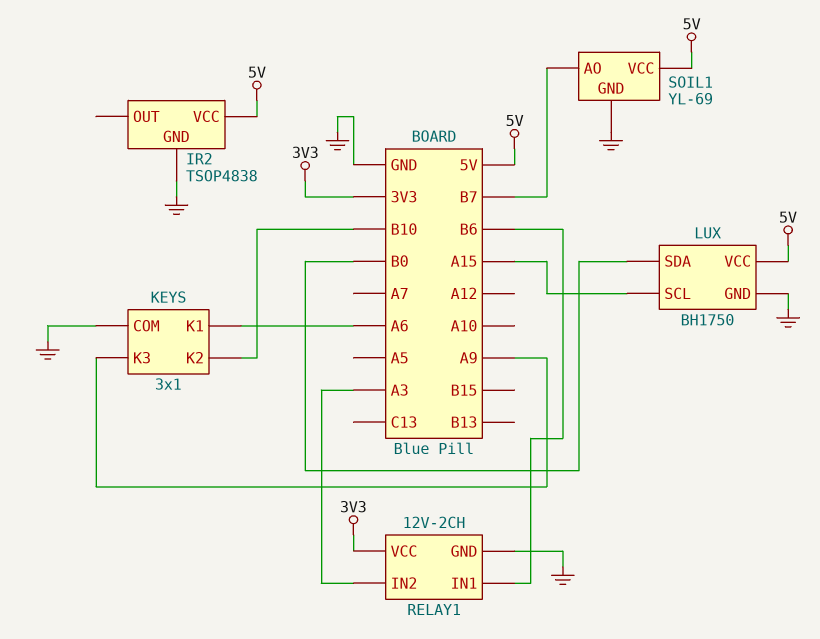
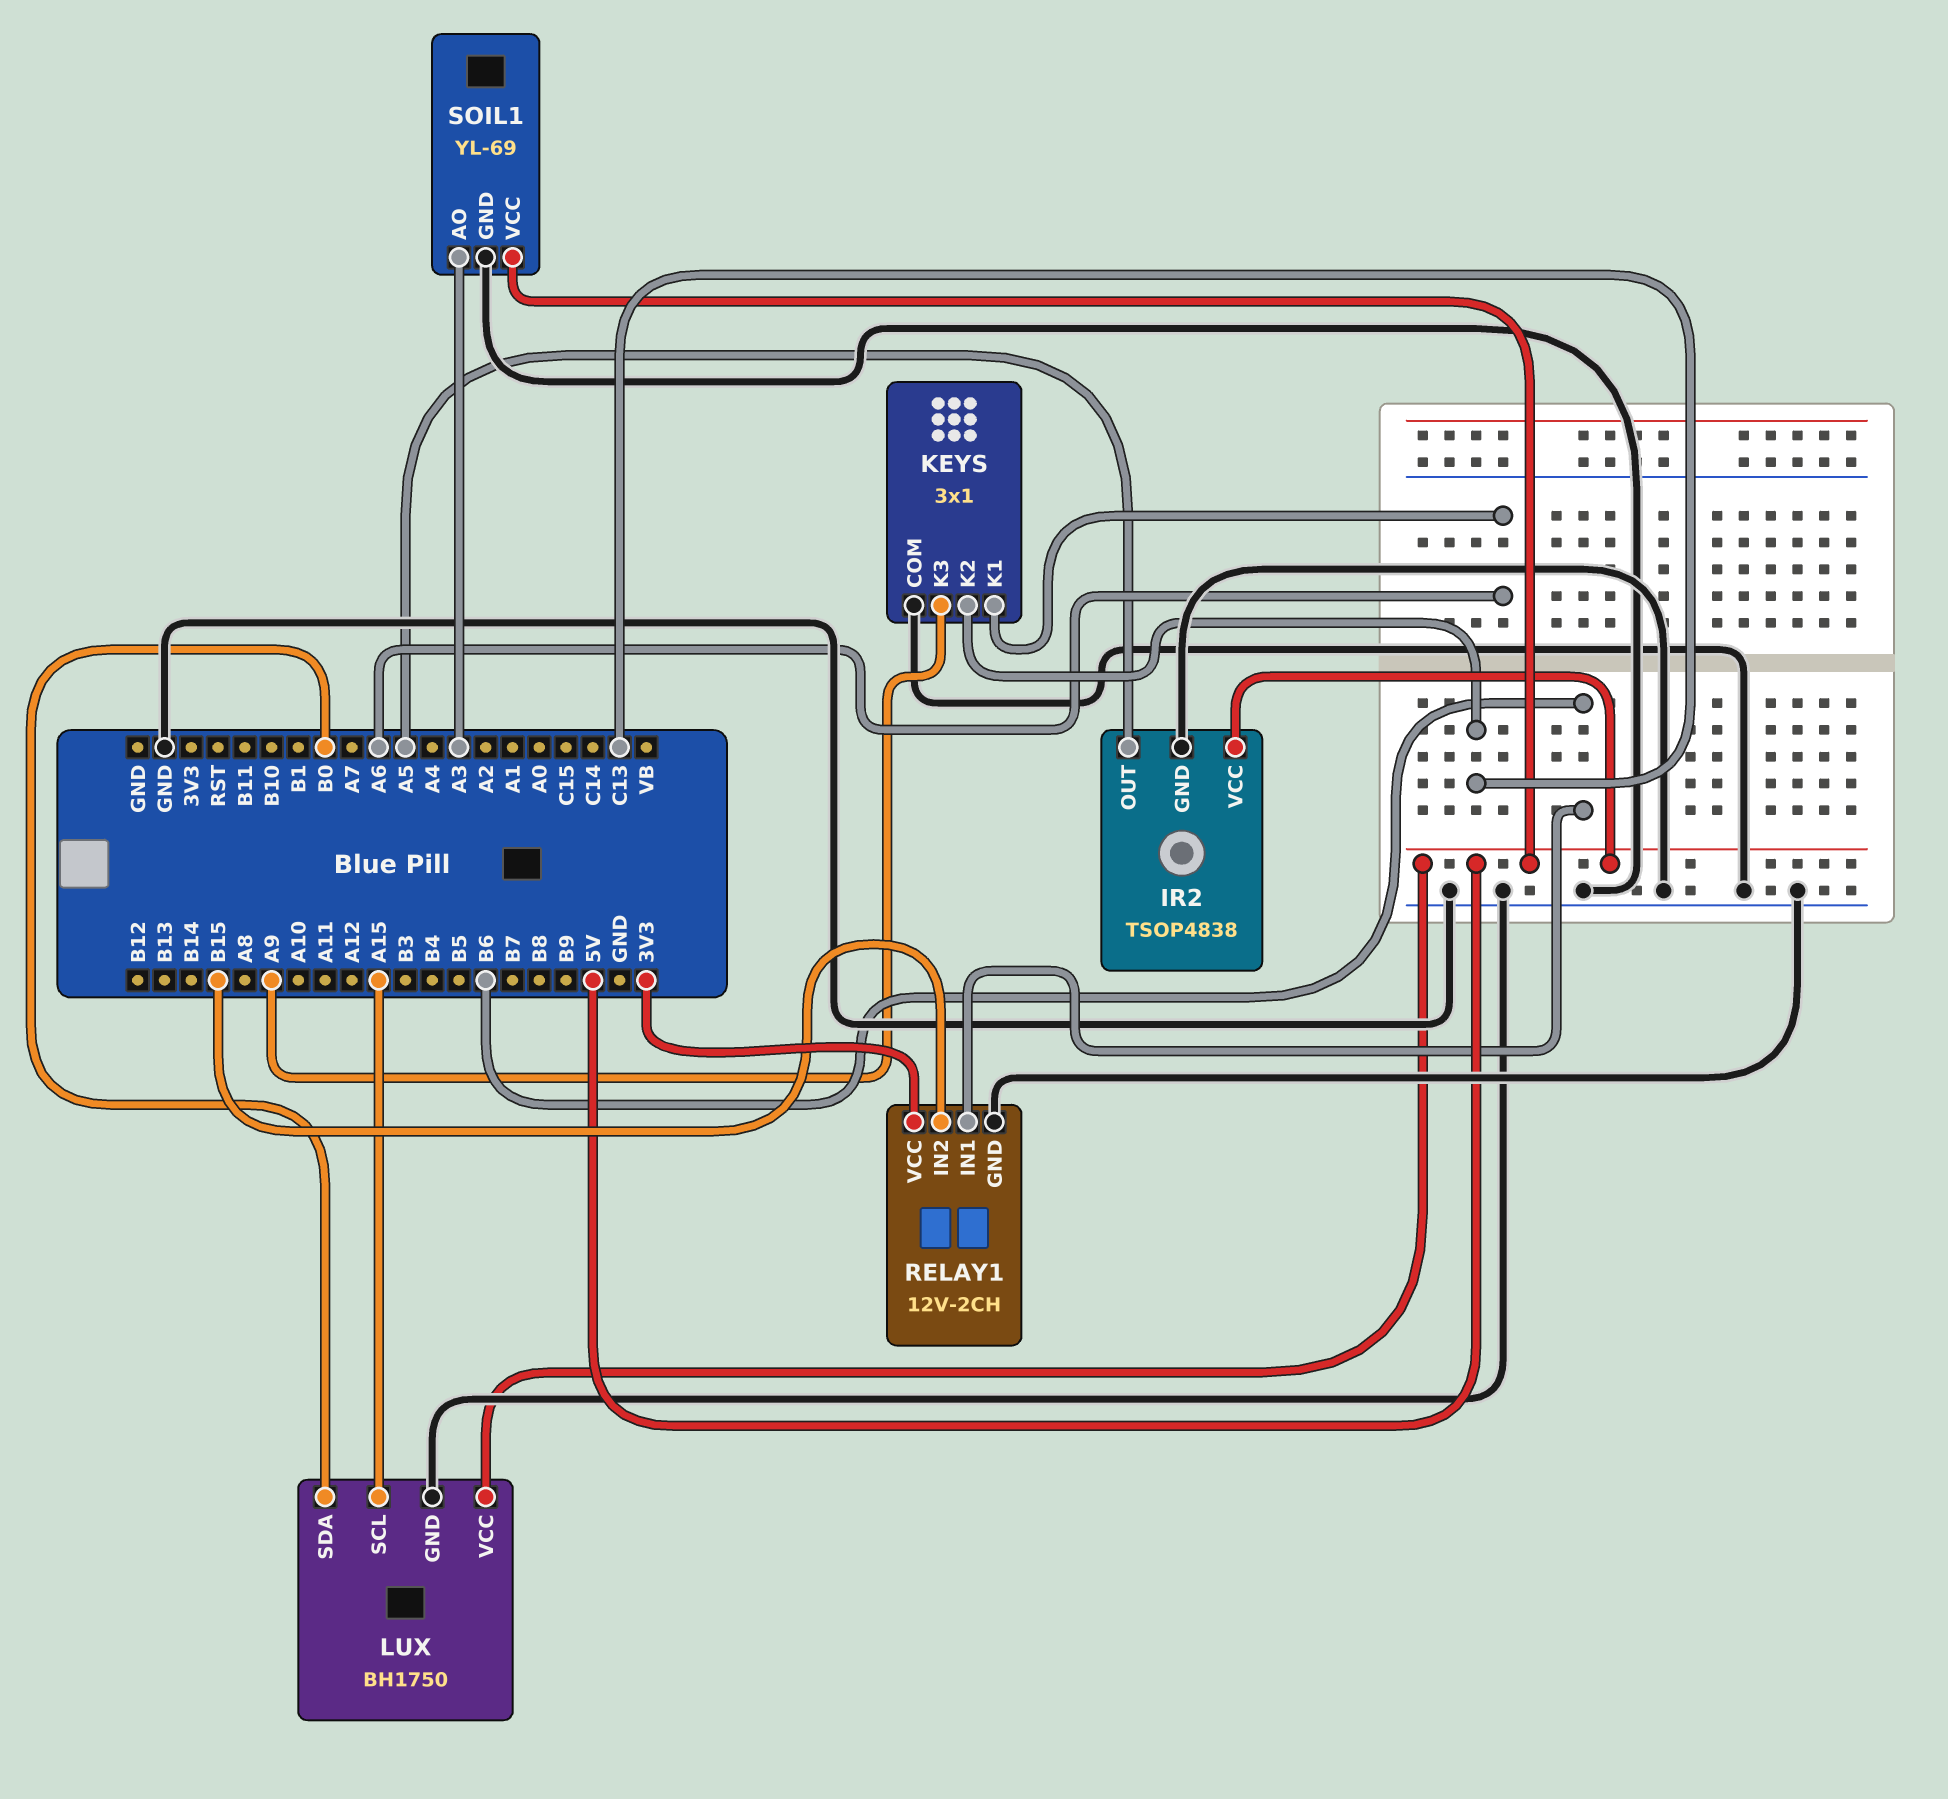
IR2 pin OUT: none -> A5
KEYS pin K2: B10 -> C13
RELAY1 pin IN2: A3 -> B15
SOIL1 pin AO: B7 -> A3

